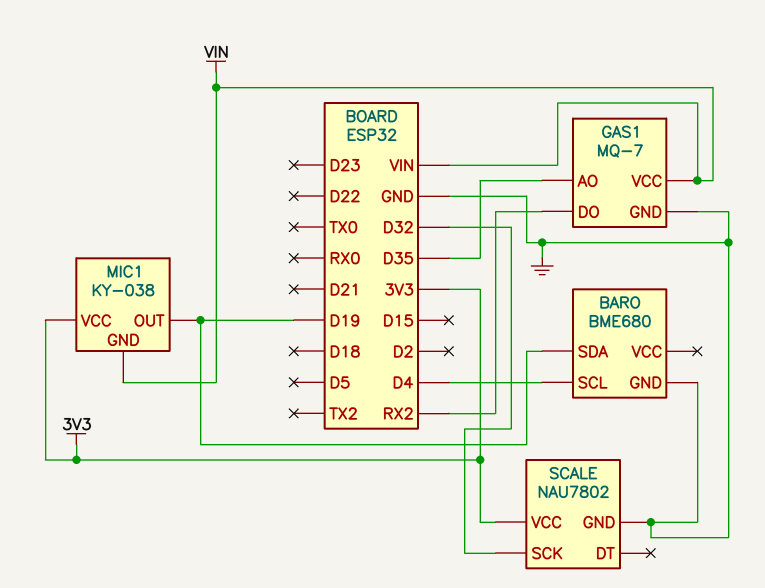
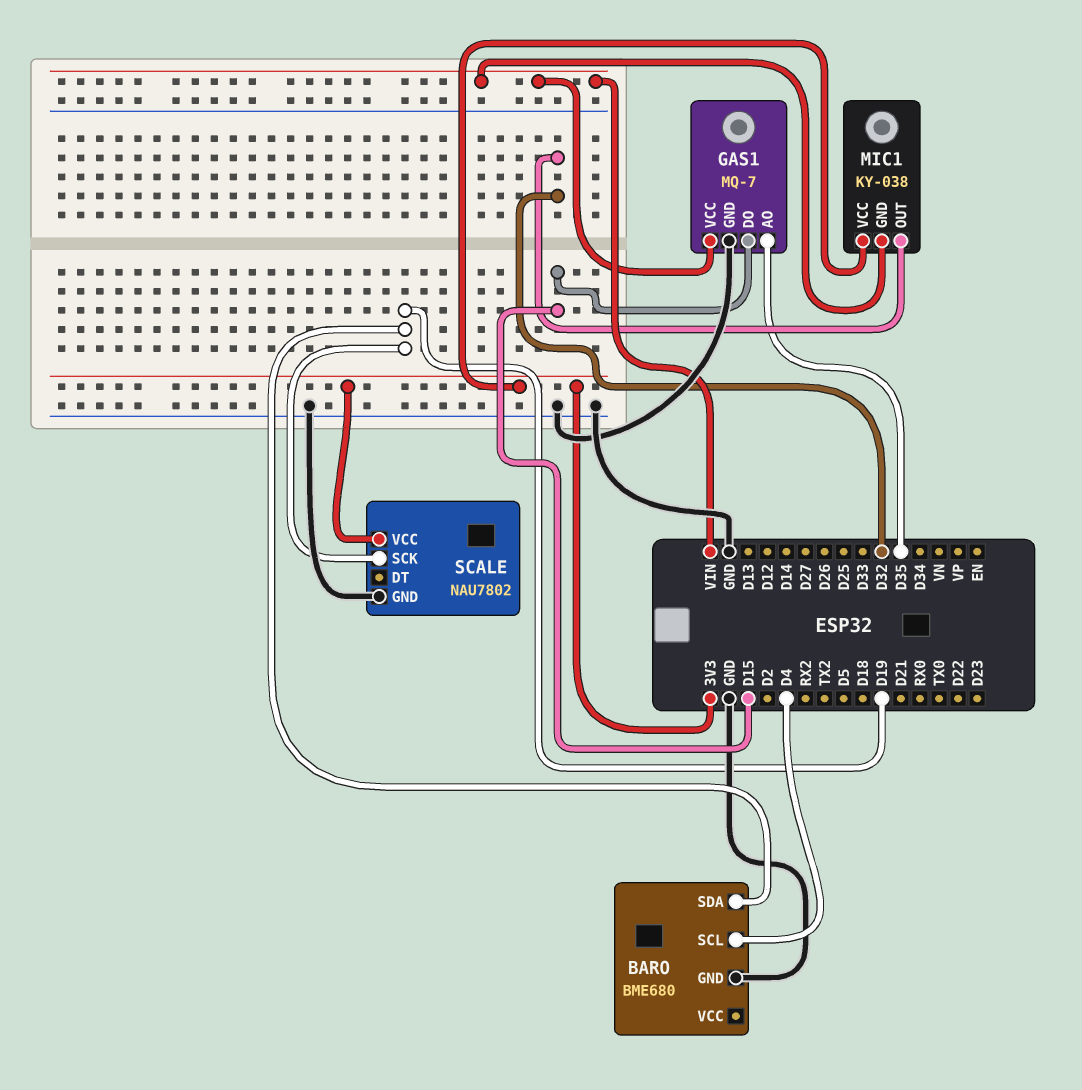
GAS1 pin DO: RX2 -> D15
MIC1 pin OUT: D19 -> D32
SCALE pin SCK: D32 -> D19

